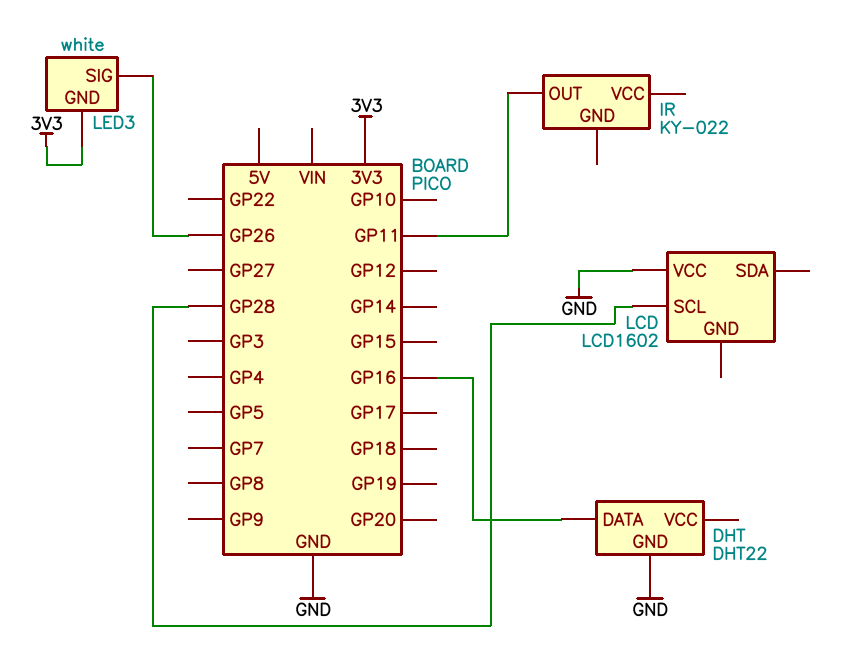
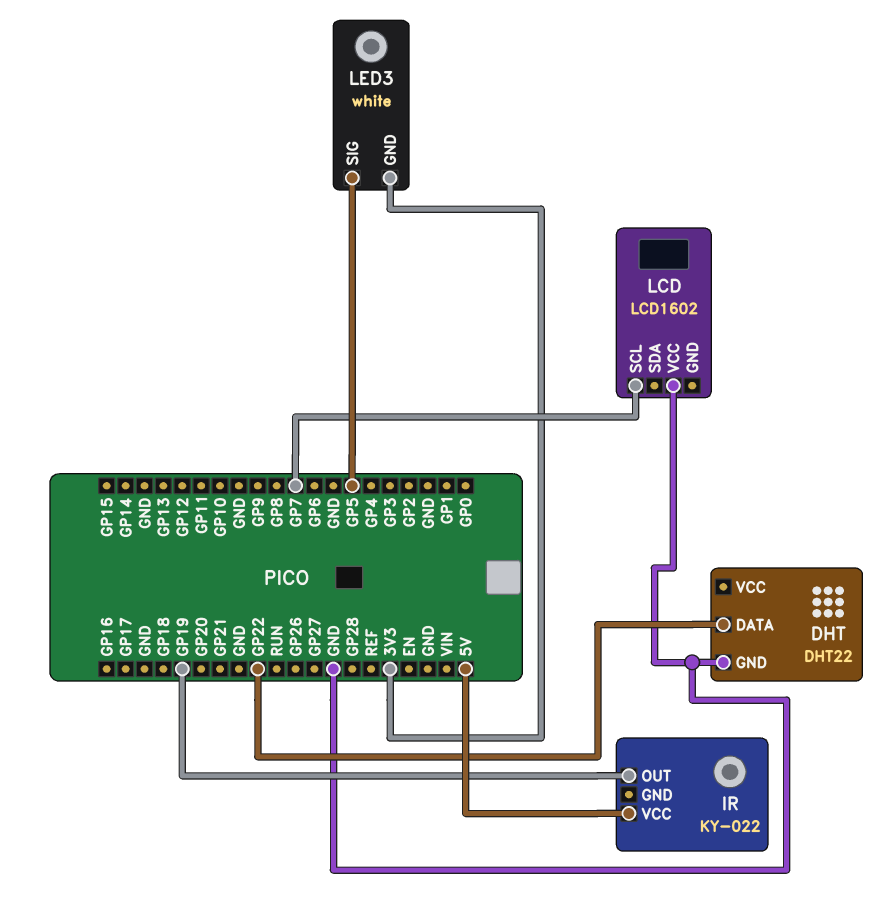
DHT pin DATA: GP16 -> GP22
IR pin OUT: GP11 -> GP19
IR pin VCC: none -> 5V
LCD pin SCL: GP28 -> GP7
LED3 pin SIG: GP26 -> GP5

